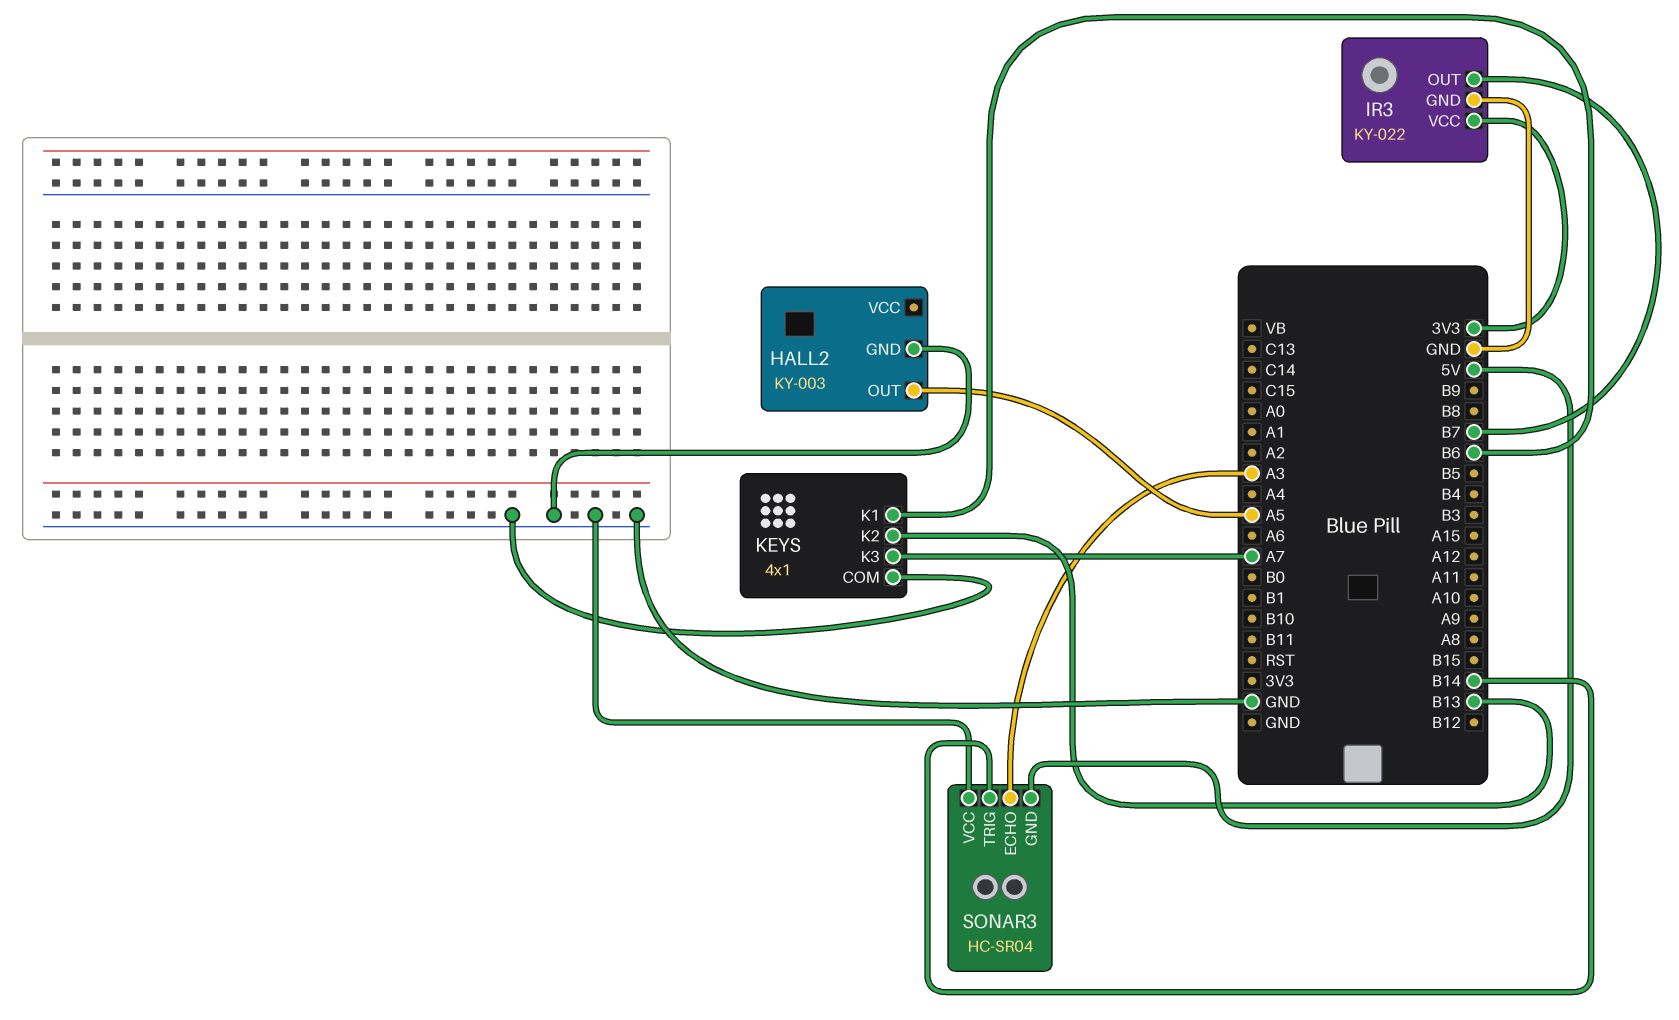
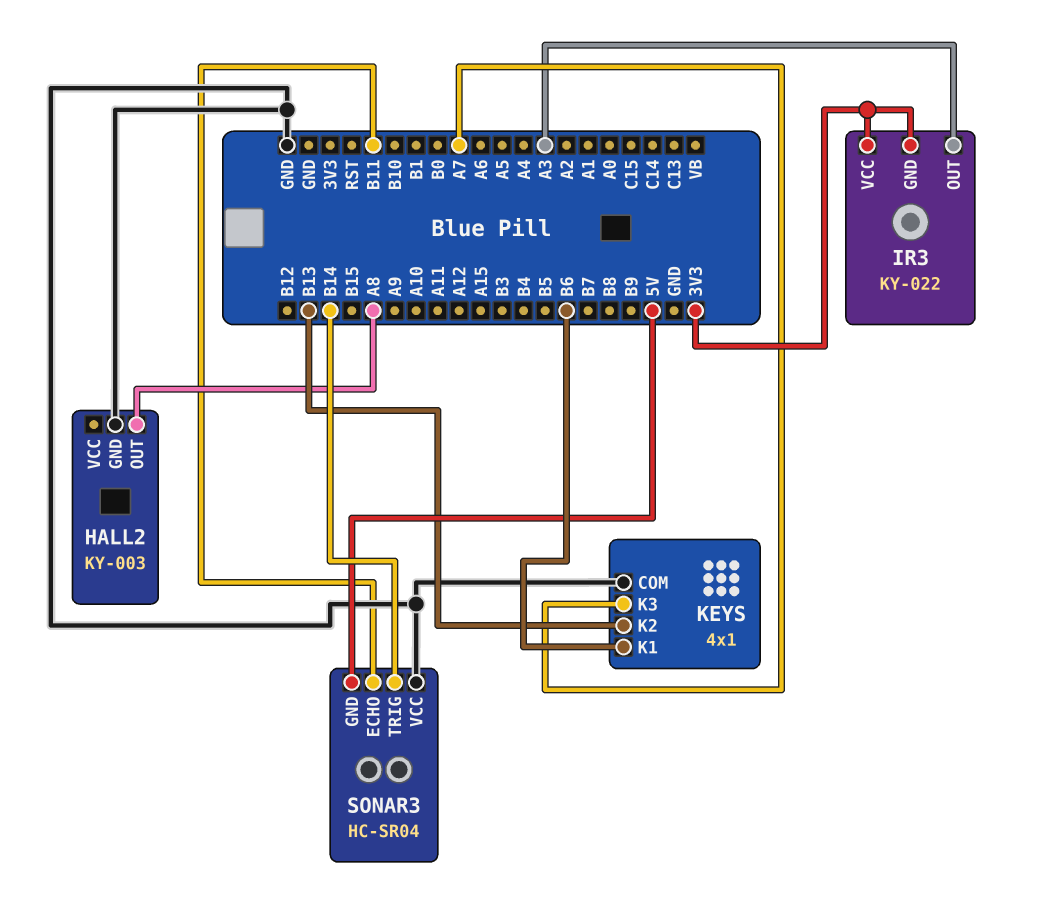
HALL2 pin OUT: A5 -> A8
IR3 pin GND: GND -> 3V3
IR3 pin OUT: B7 -> A3
SONAR3 pin ECHO: A3 -> B11

